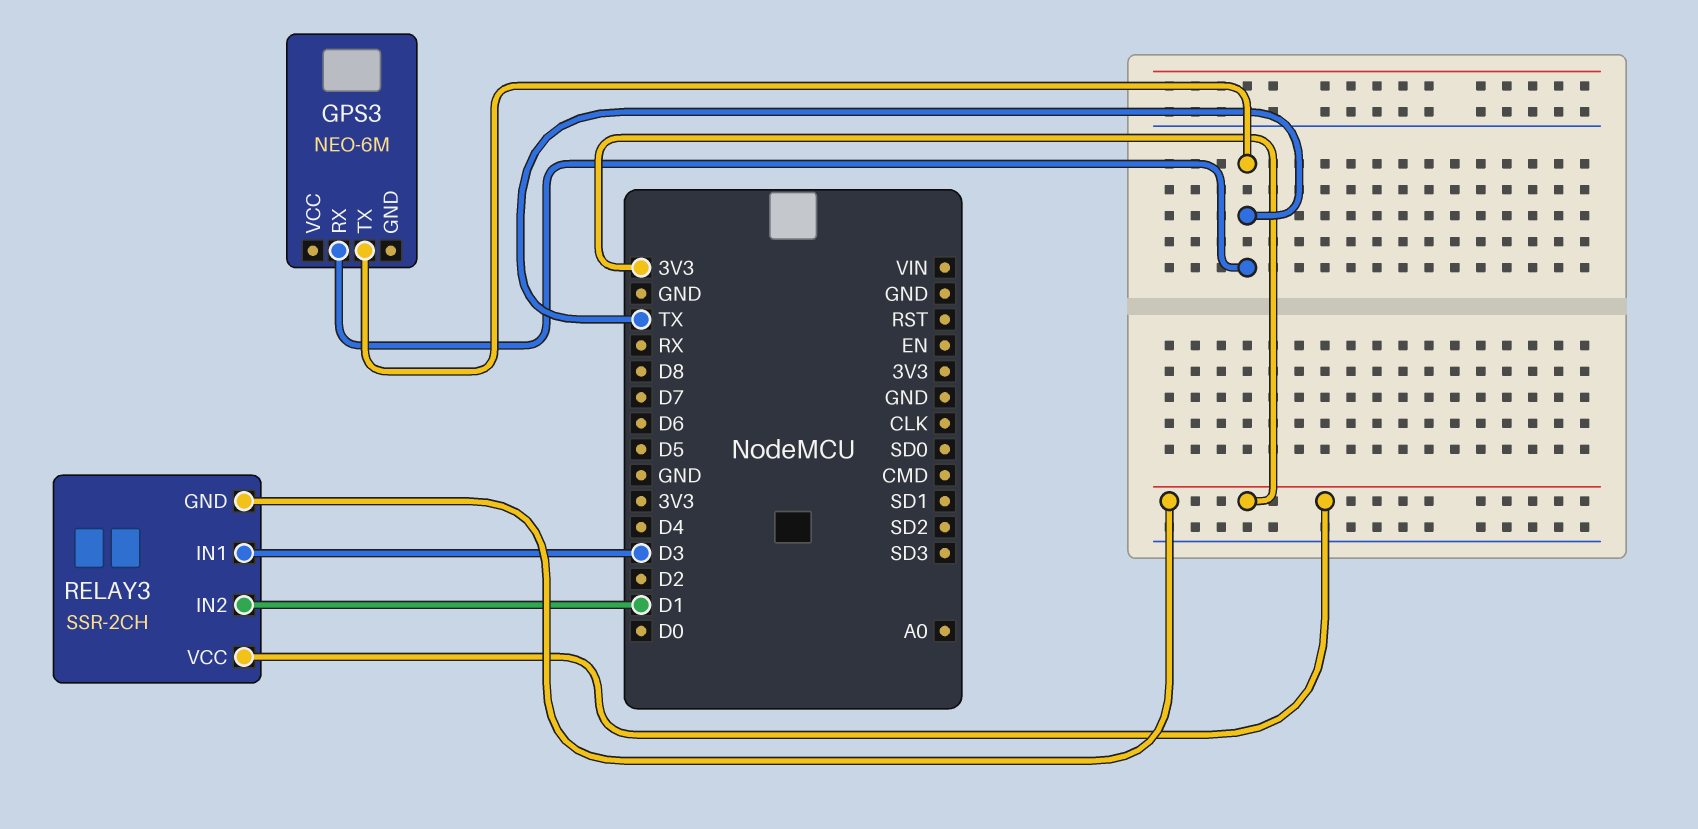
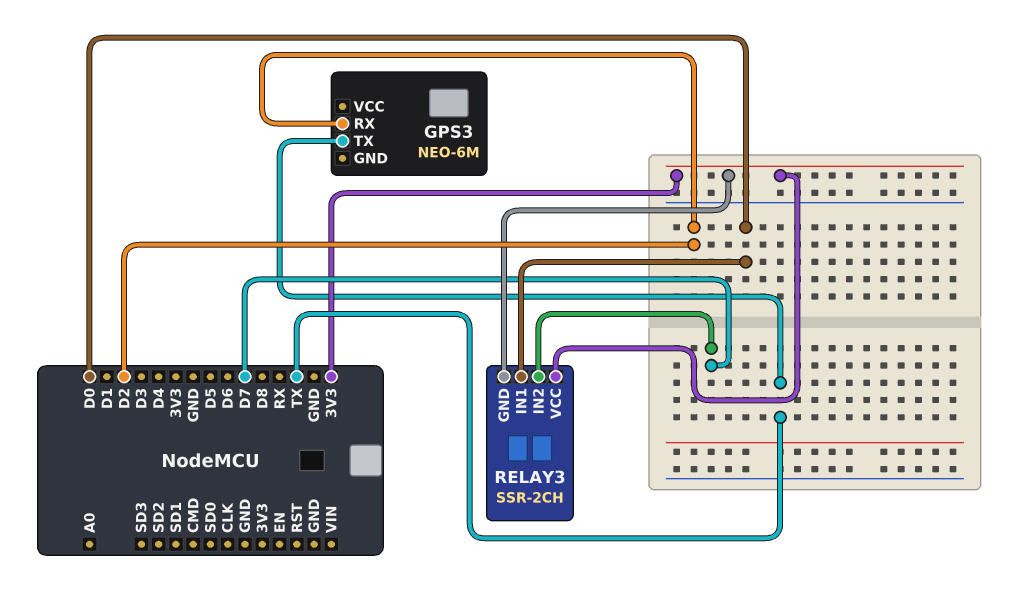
GPS3 pin RX: TX -> D2
RELAY3 pin IN1: D3 -> D0
RELAY3 pin IN2: D1 -> D7

